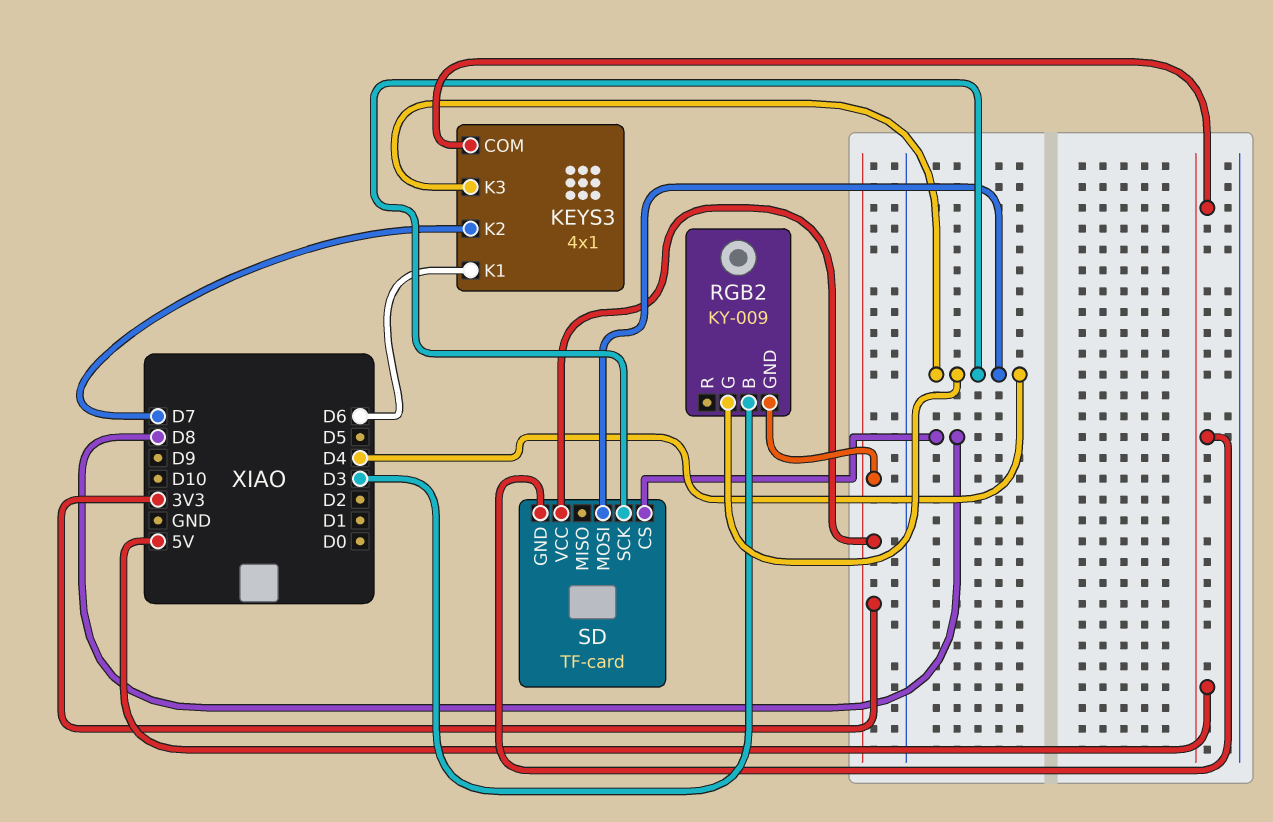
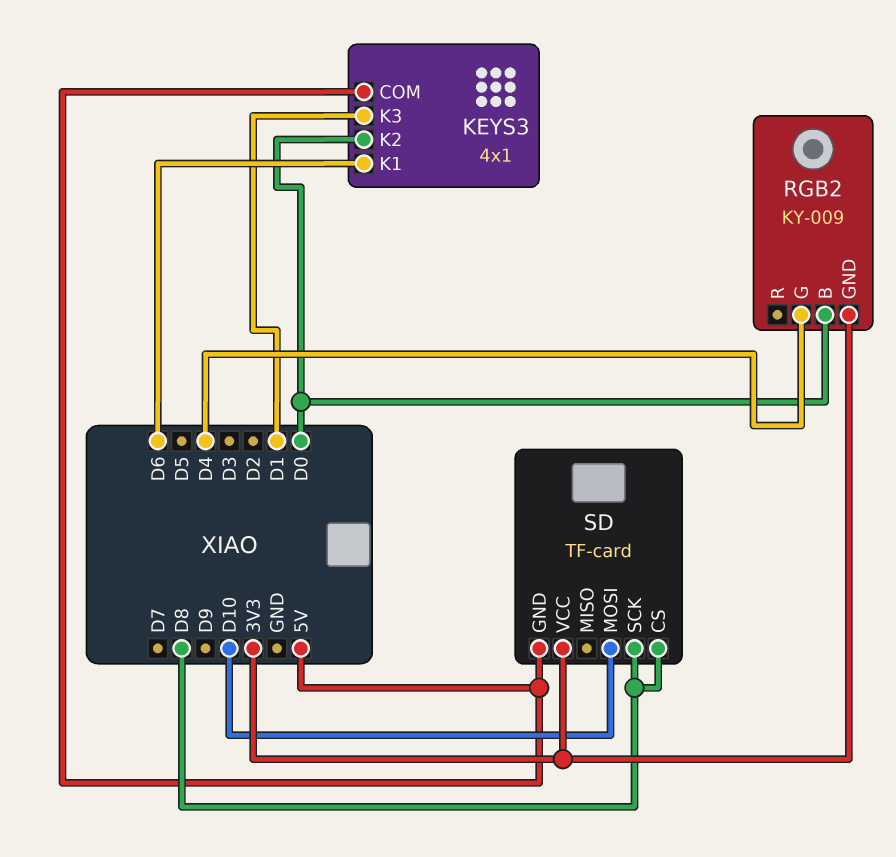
KEYS3 pin K2: D7 -> D0
KEYS3 pin K3: D4 -> D1
RGB2 pin B: D3 -> D0
SD pin MOSI: D4 -> D10
SD pin SCK: D4 -> D8

